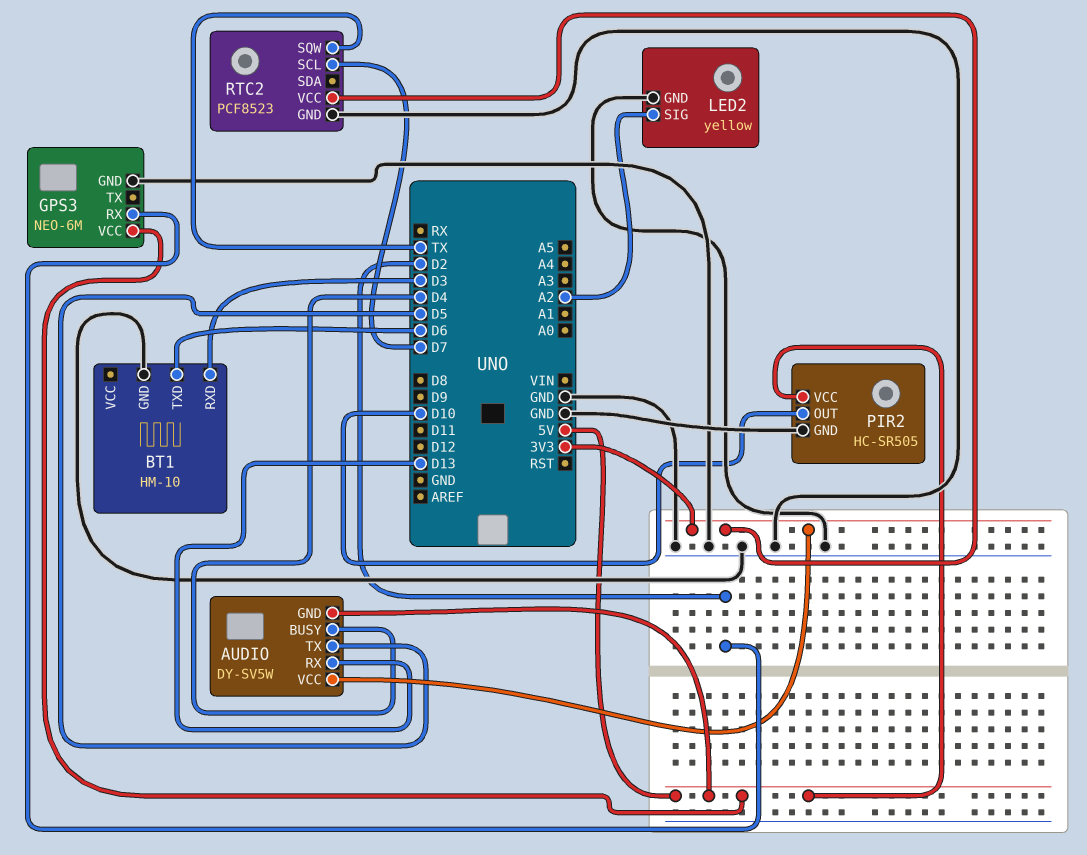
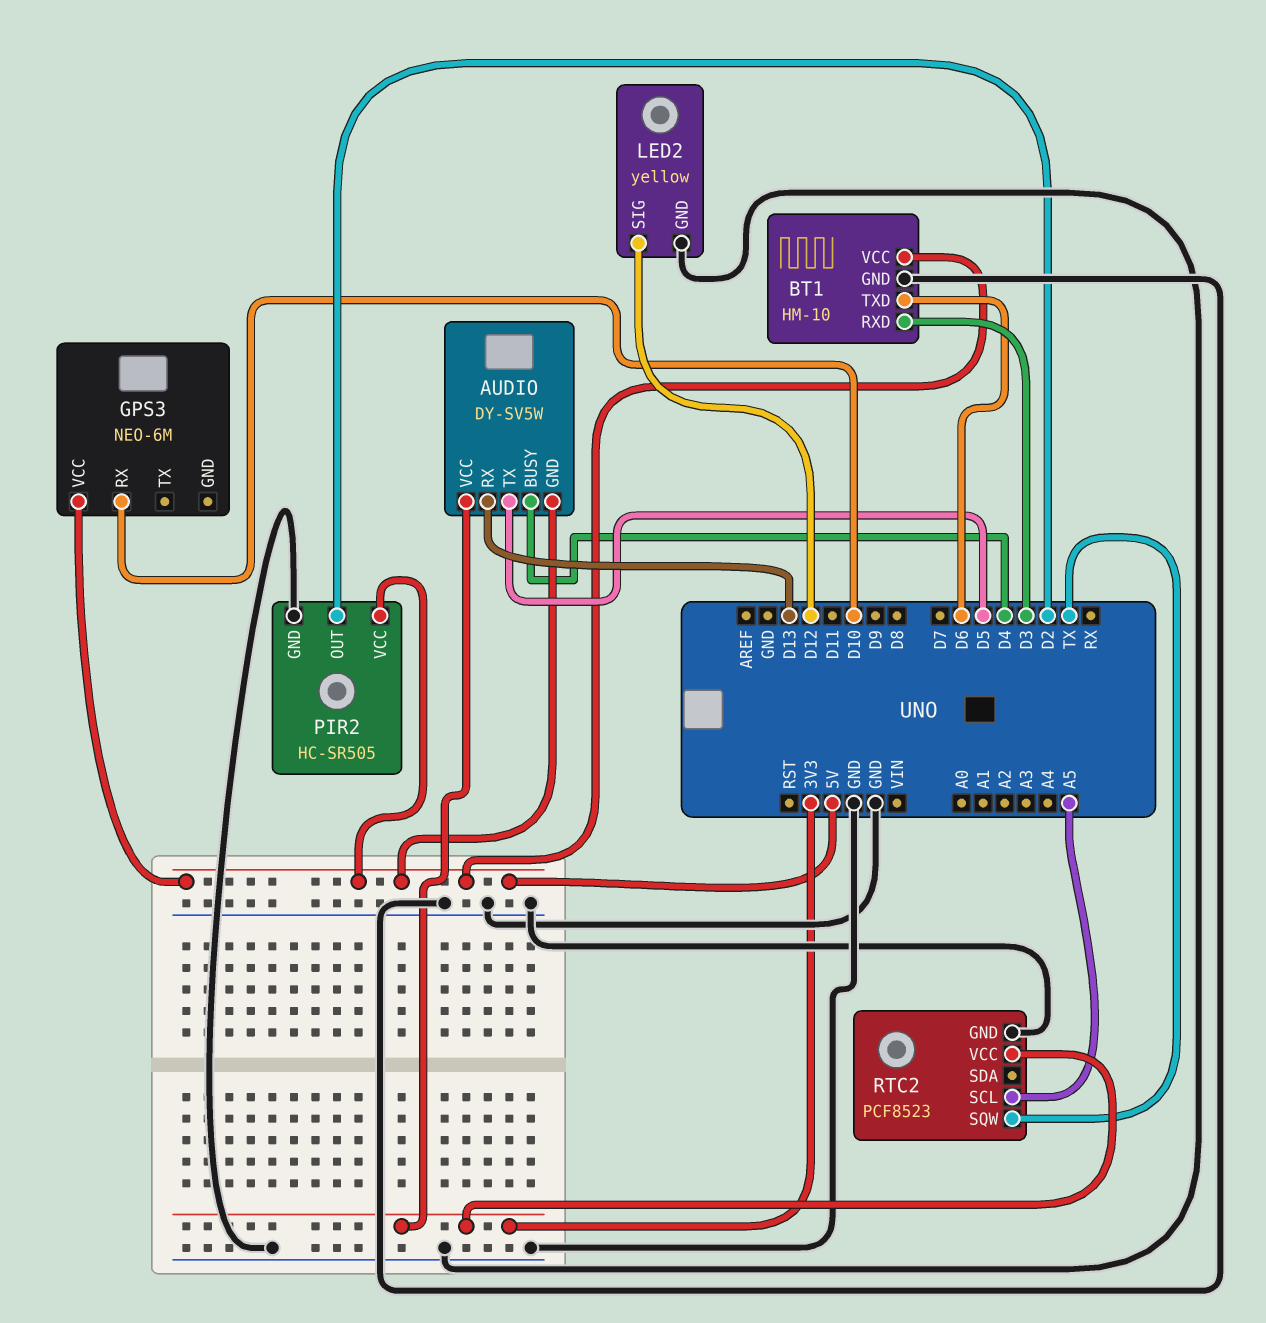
BT1 pin VCC: none -> 5V
GPS3 pin GND: GND -> none
GPS3 pin RX: D2 -> D10
LED2 pin SIG: A2 -> D12
PIR2 pin OUT: D10 -> D2
RTC2 pin SCL: D7 -> A5

